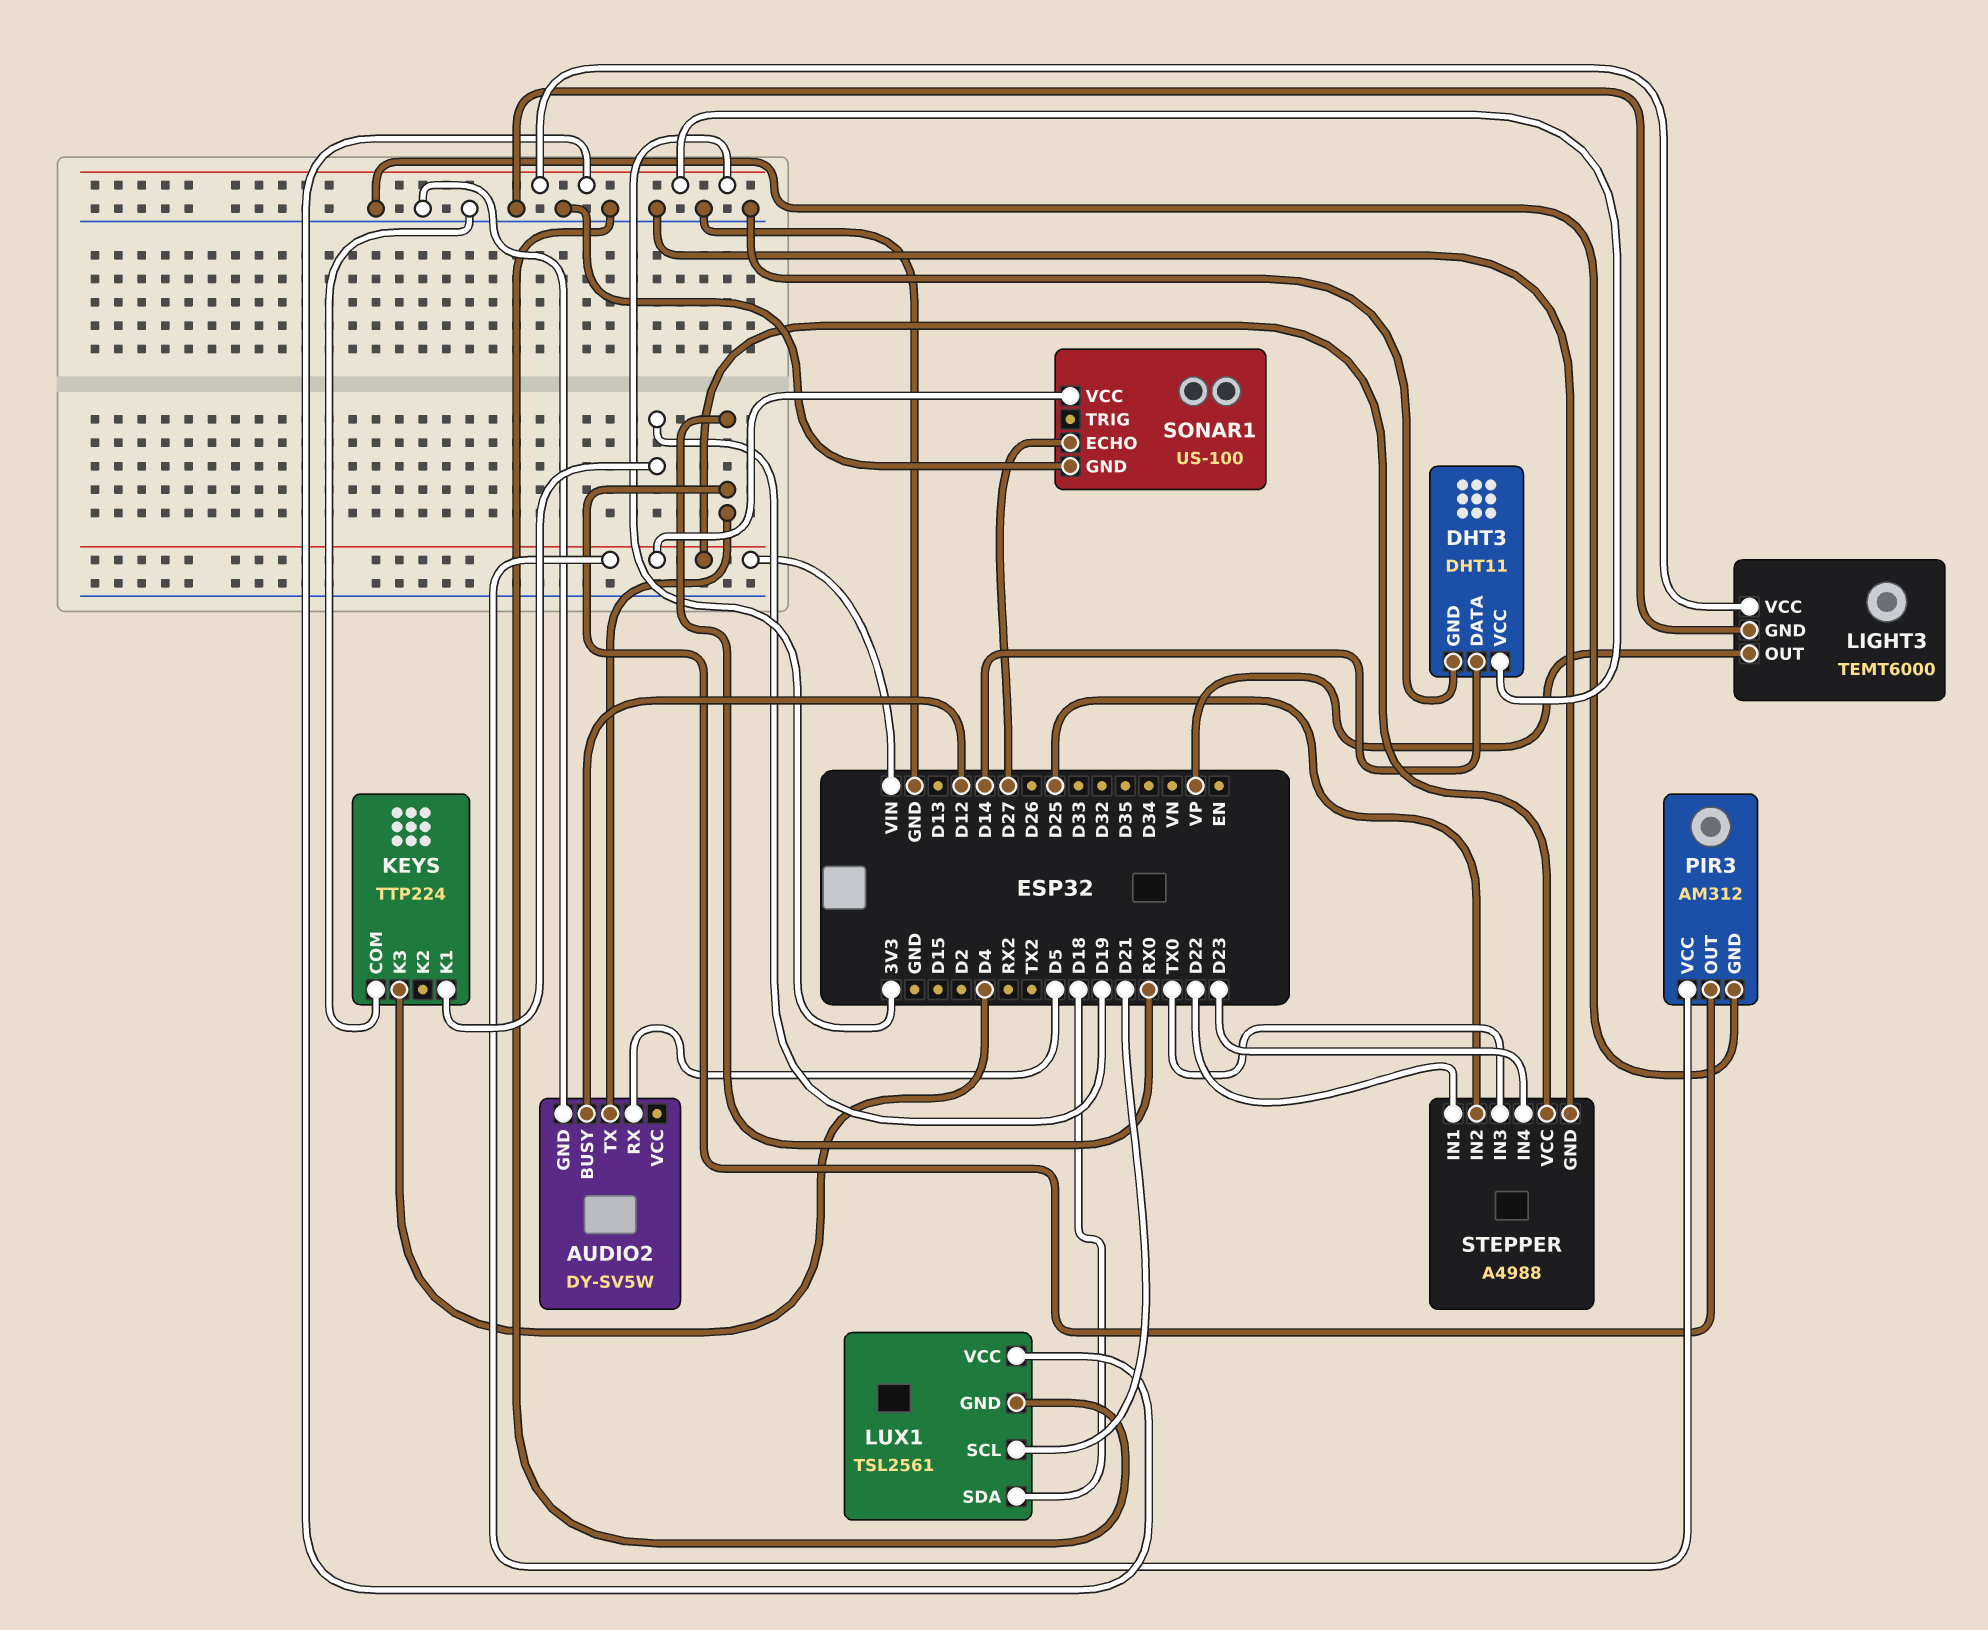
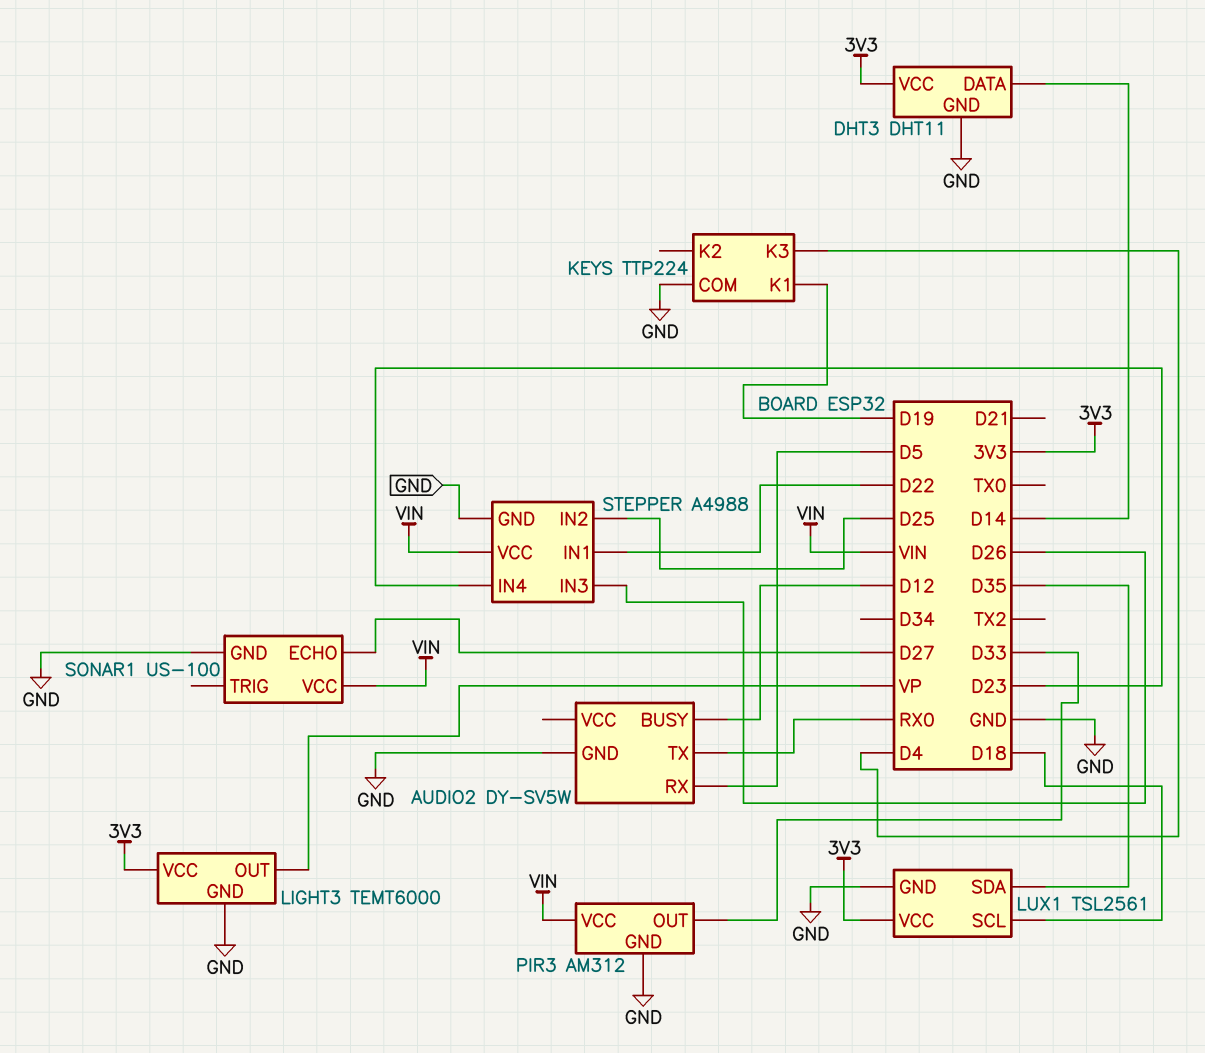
LUX1 pin SCL: D21 -> D18
LUX1 pin SDA: D18 -> D35
PIR3 pin OUT: RX0 -> D33
STEPPER pin IN3: TX0 -> D26

